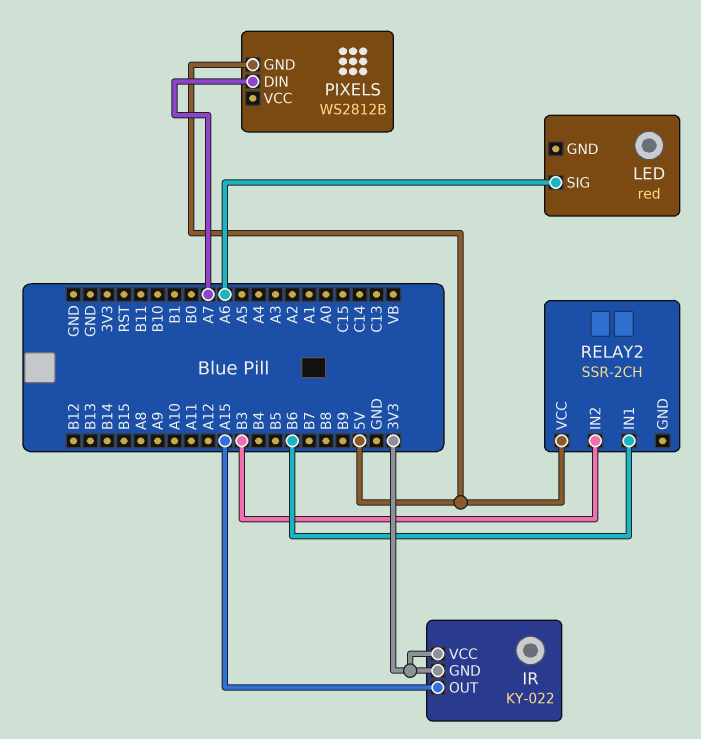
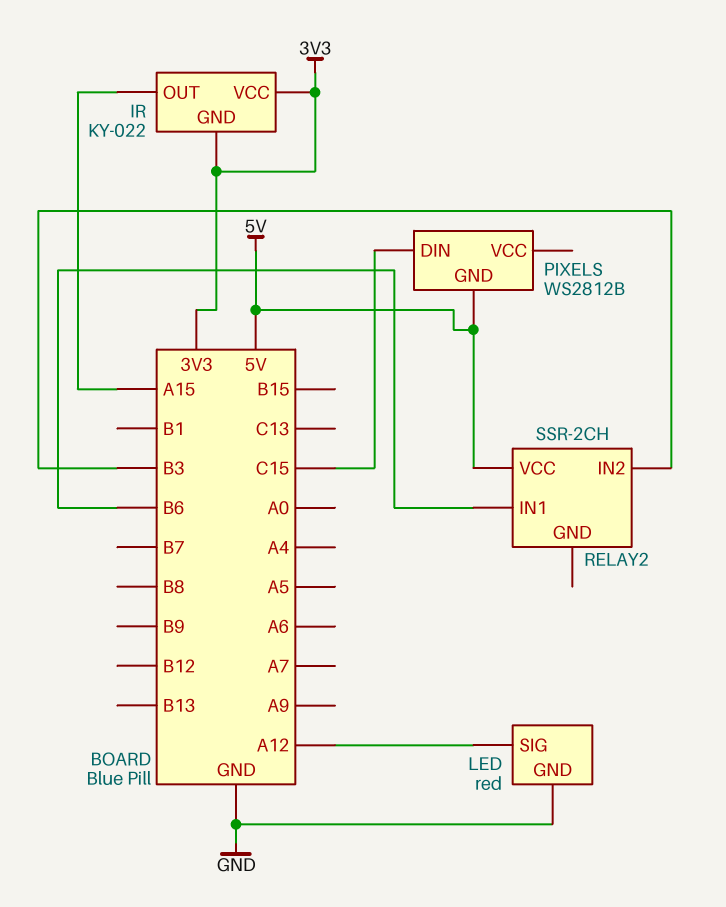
LED pin GND: none -> GND
LED pin SIG: A6 -> A12
PIXELS pin DIN: A7 -> C15

